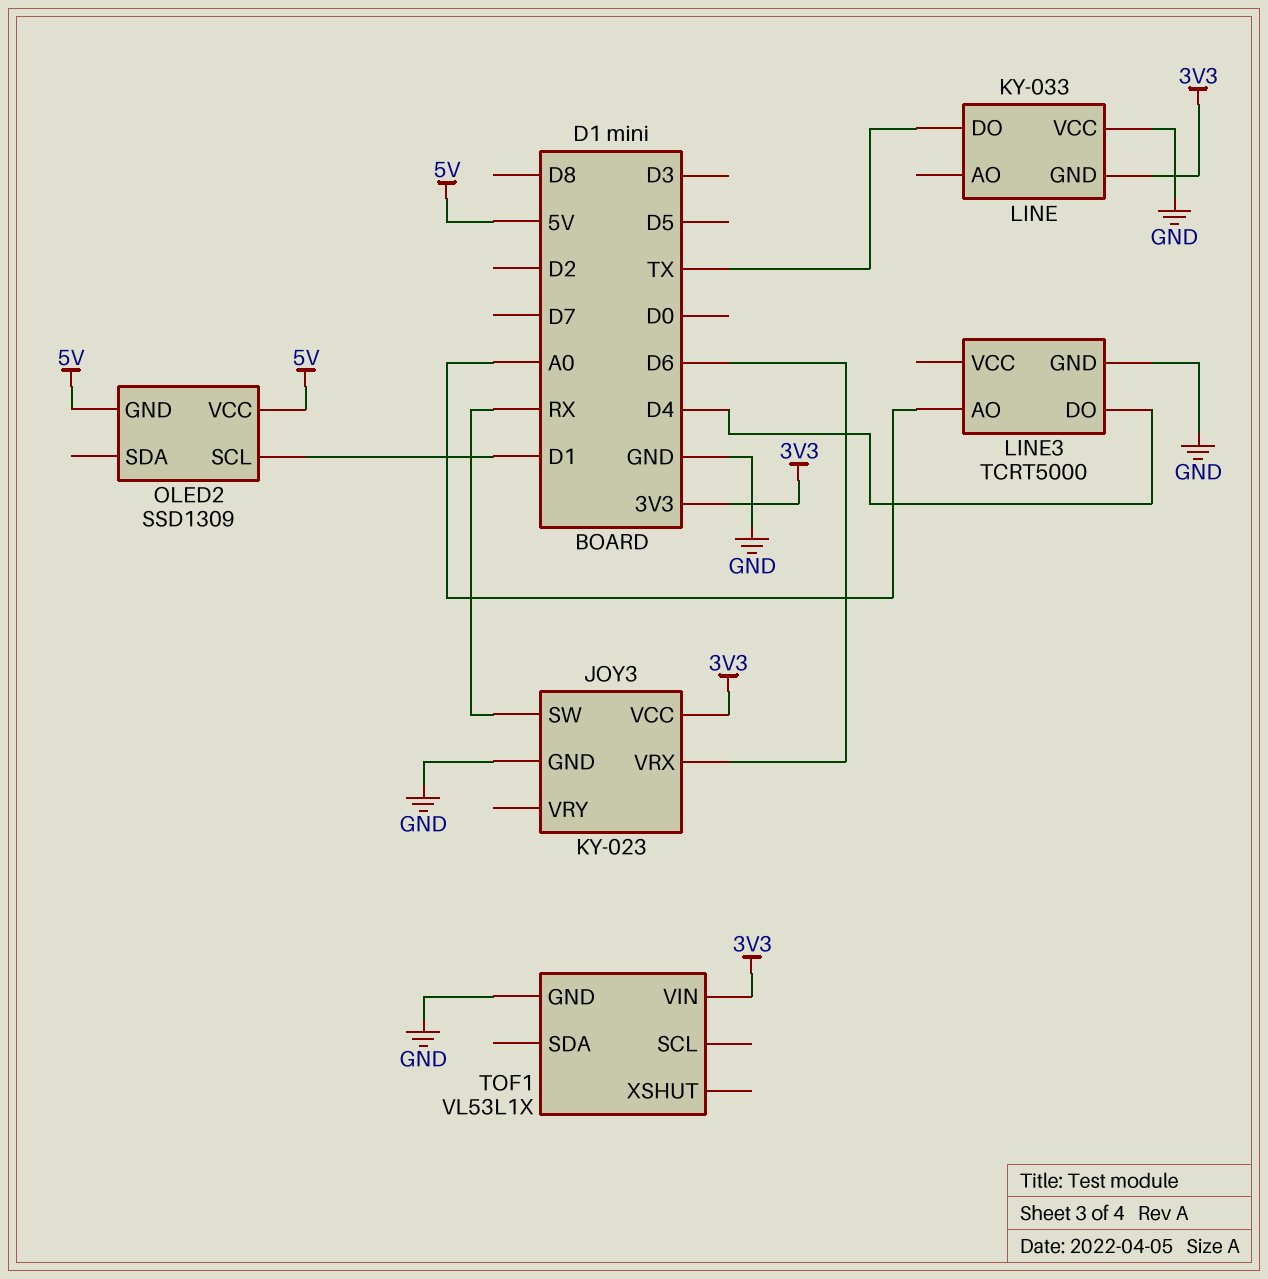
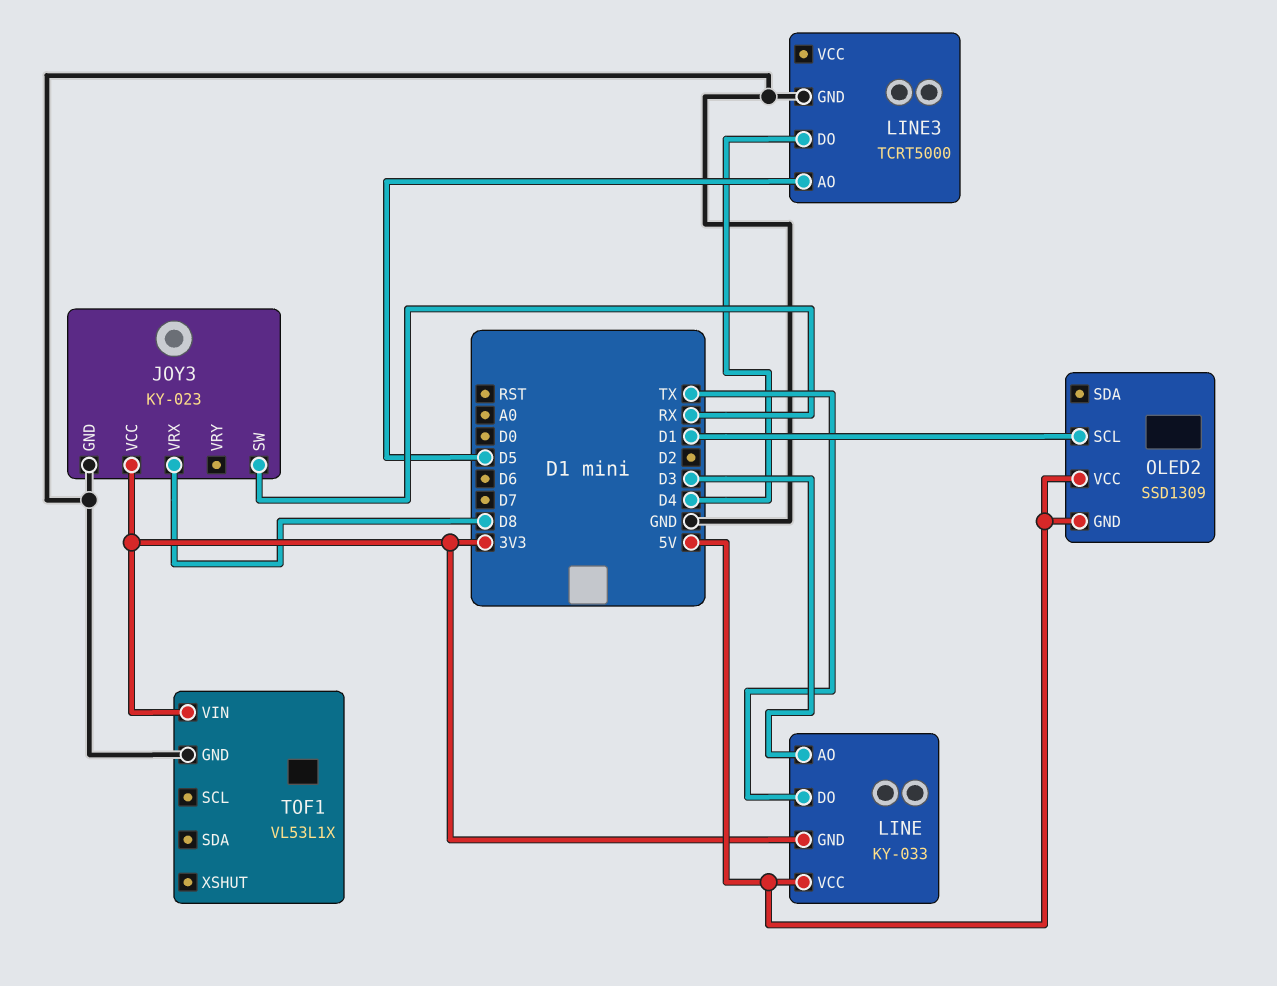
JOY3 pin VRX: D6 -> D8
LINE pin AO: none -> D3
LINE pin VCC: GND -> 5V
LINE3 pin AO: A0 -> D5

